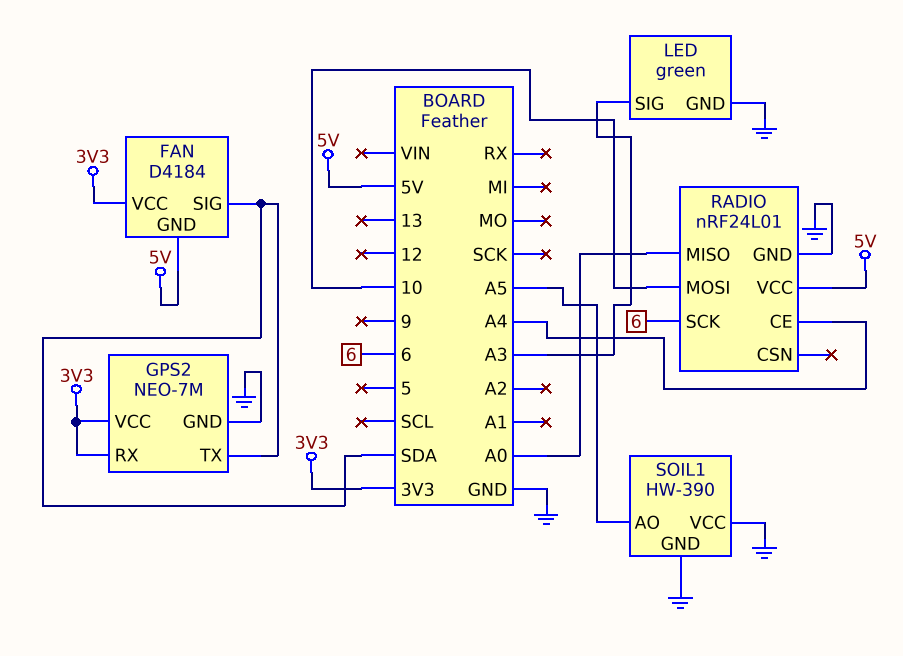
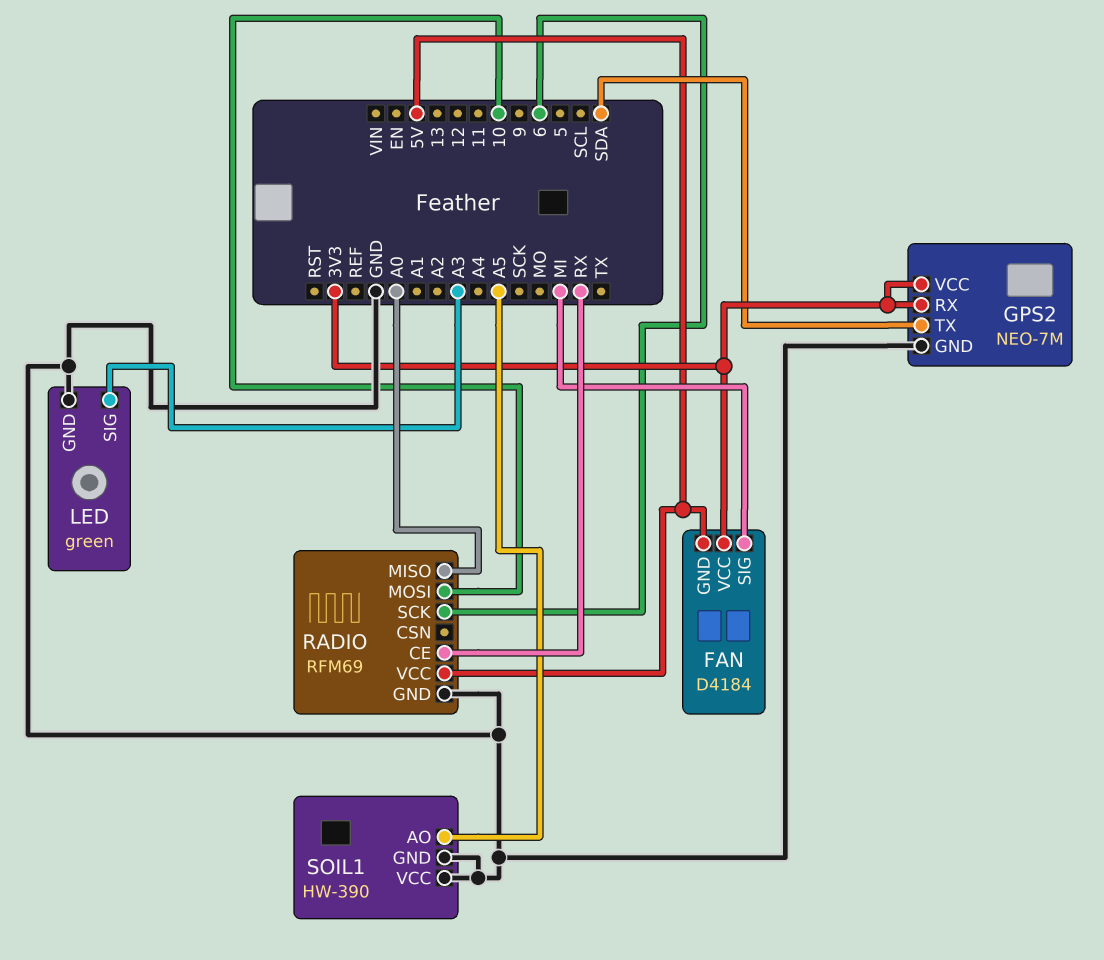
FAN pin SIG: SDA -> MI
RADIO: nRF24L01 -> RFM69
RADIO pin CE: A4 -> RX

